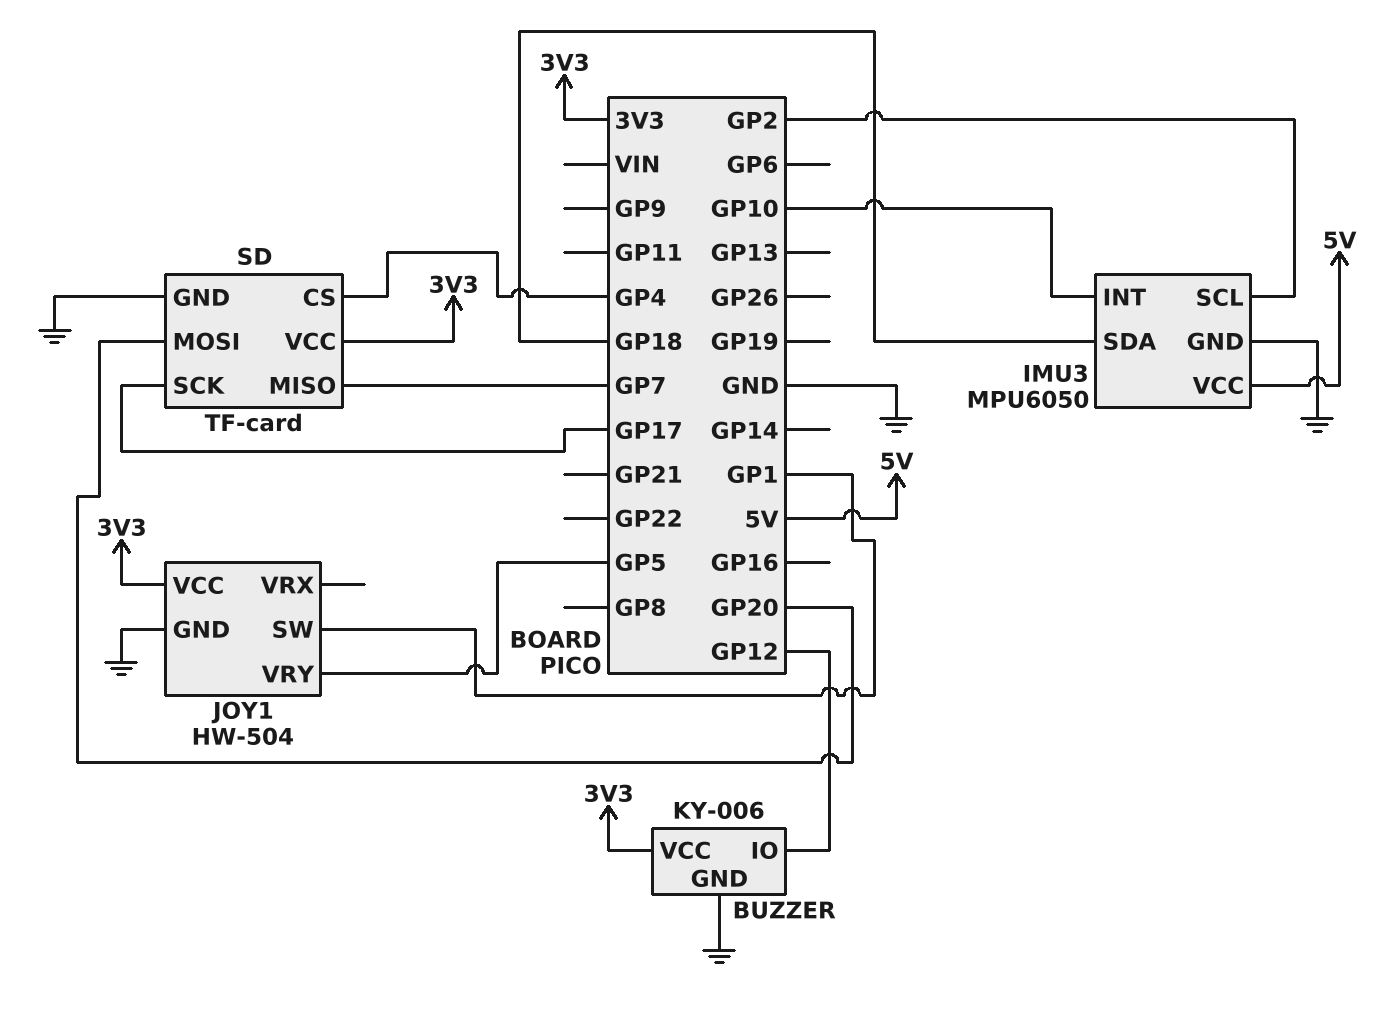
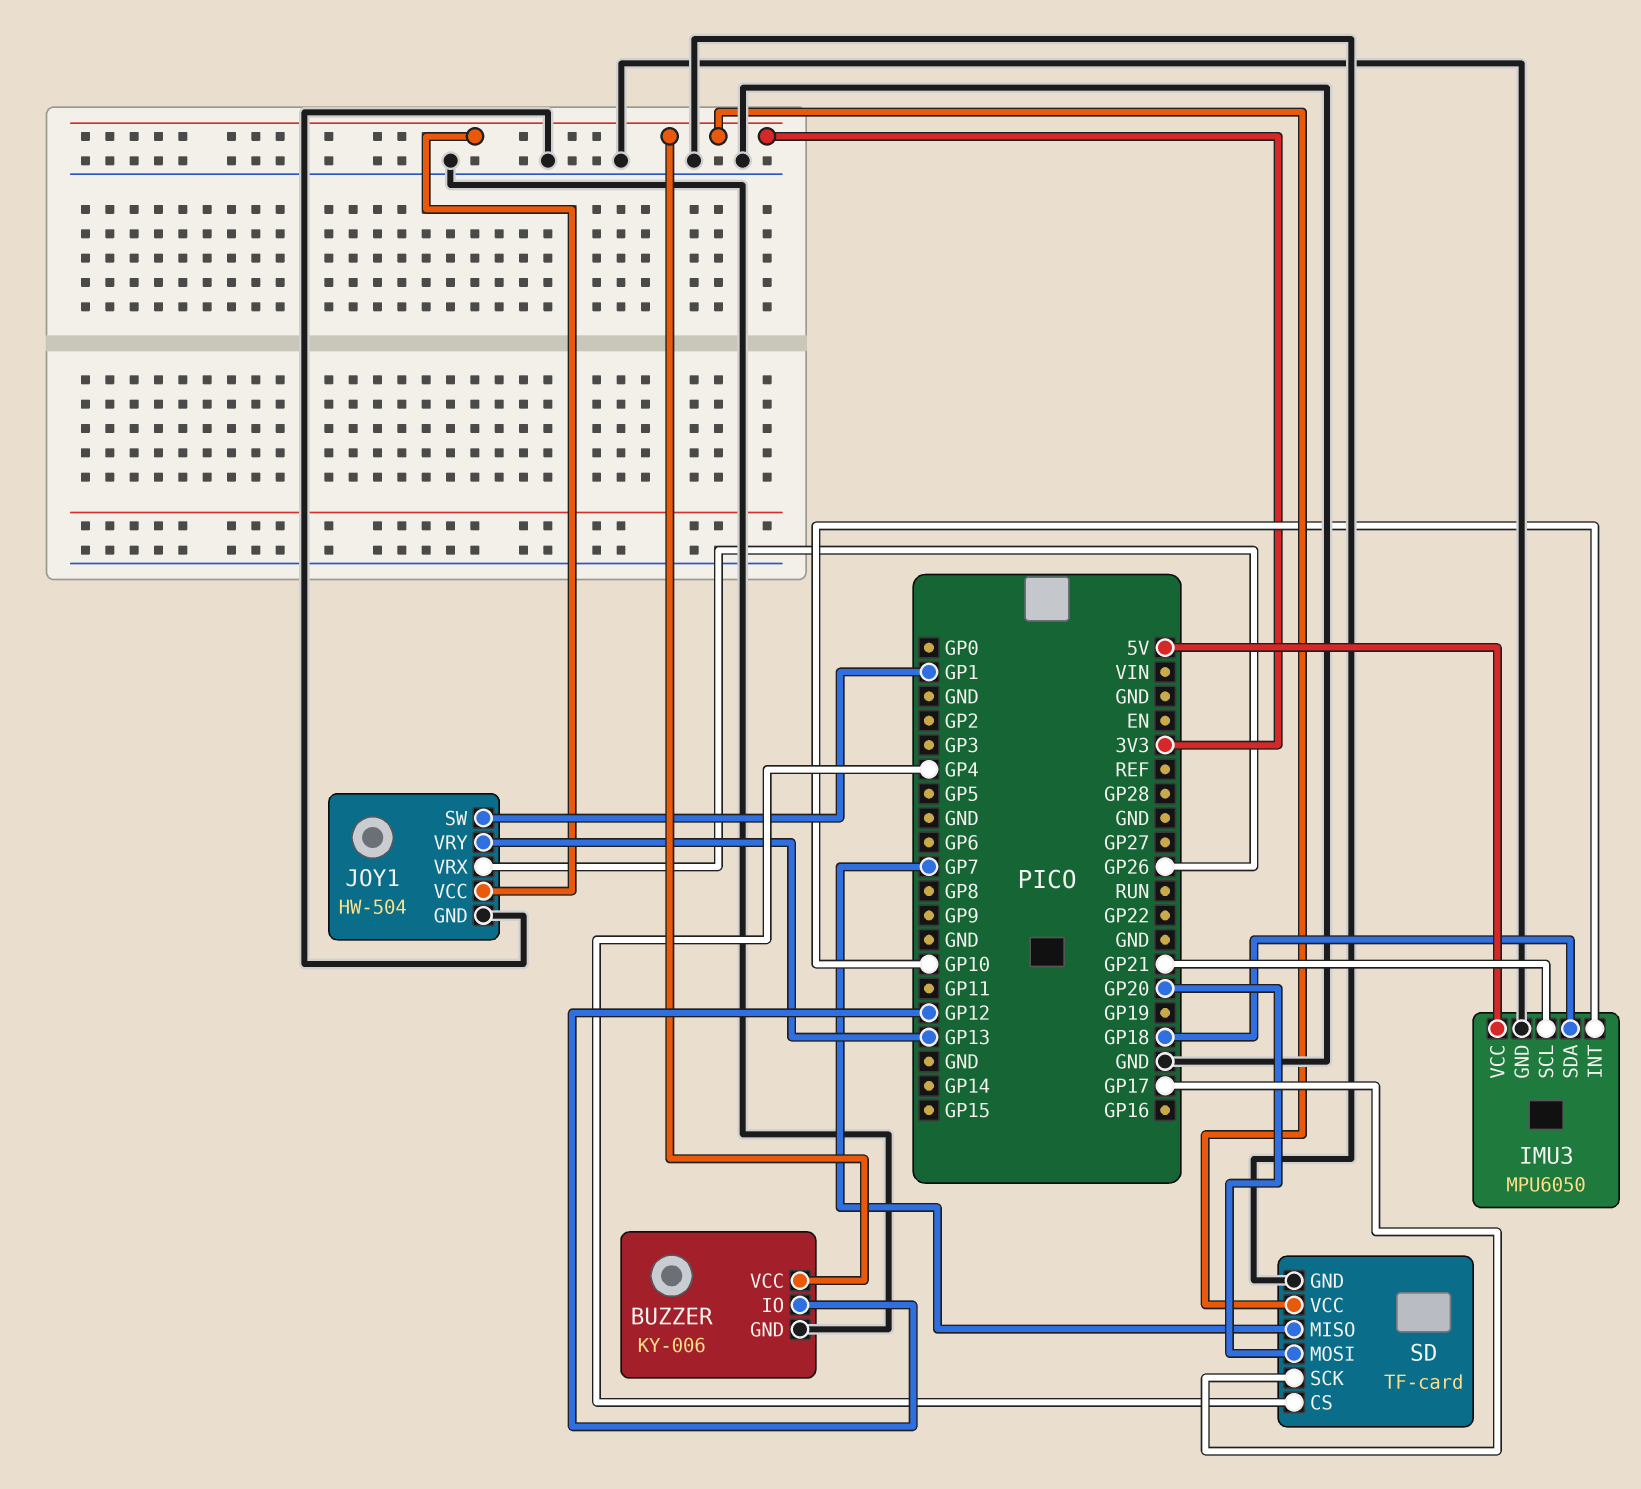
IMU3 pin SCL: GP2 -> GP21
JOY1 pin VRX: none -> GP26
JOY1 pin VRY: GP5 -> GP13

